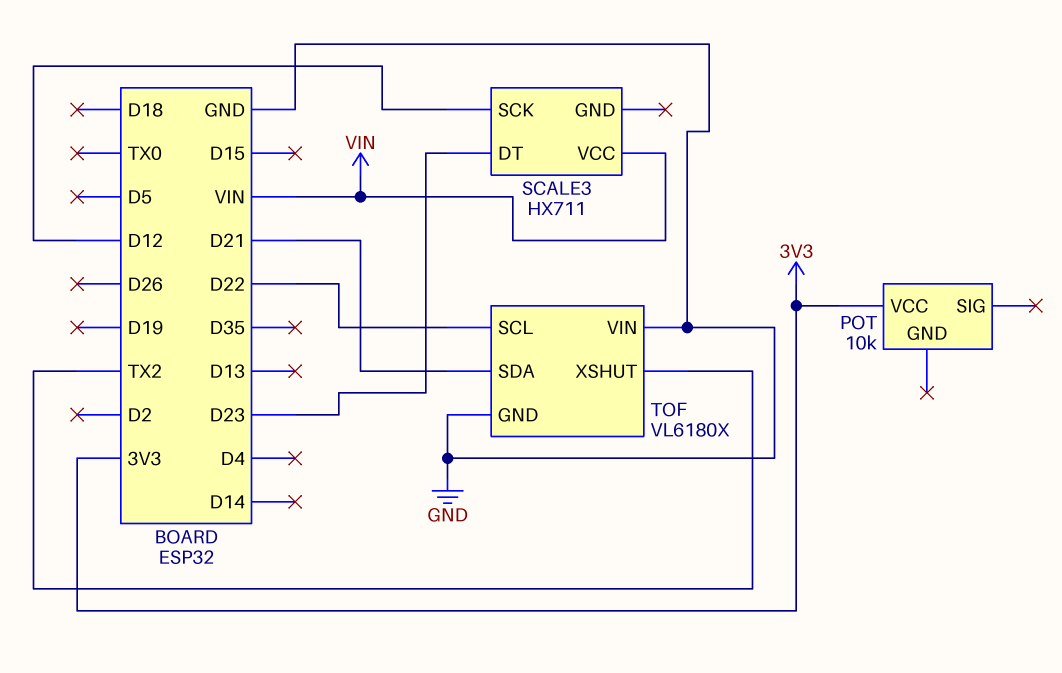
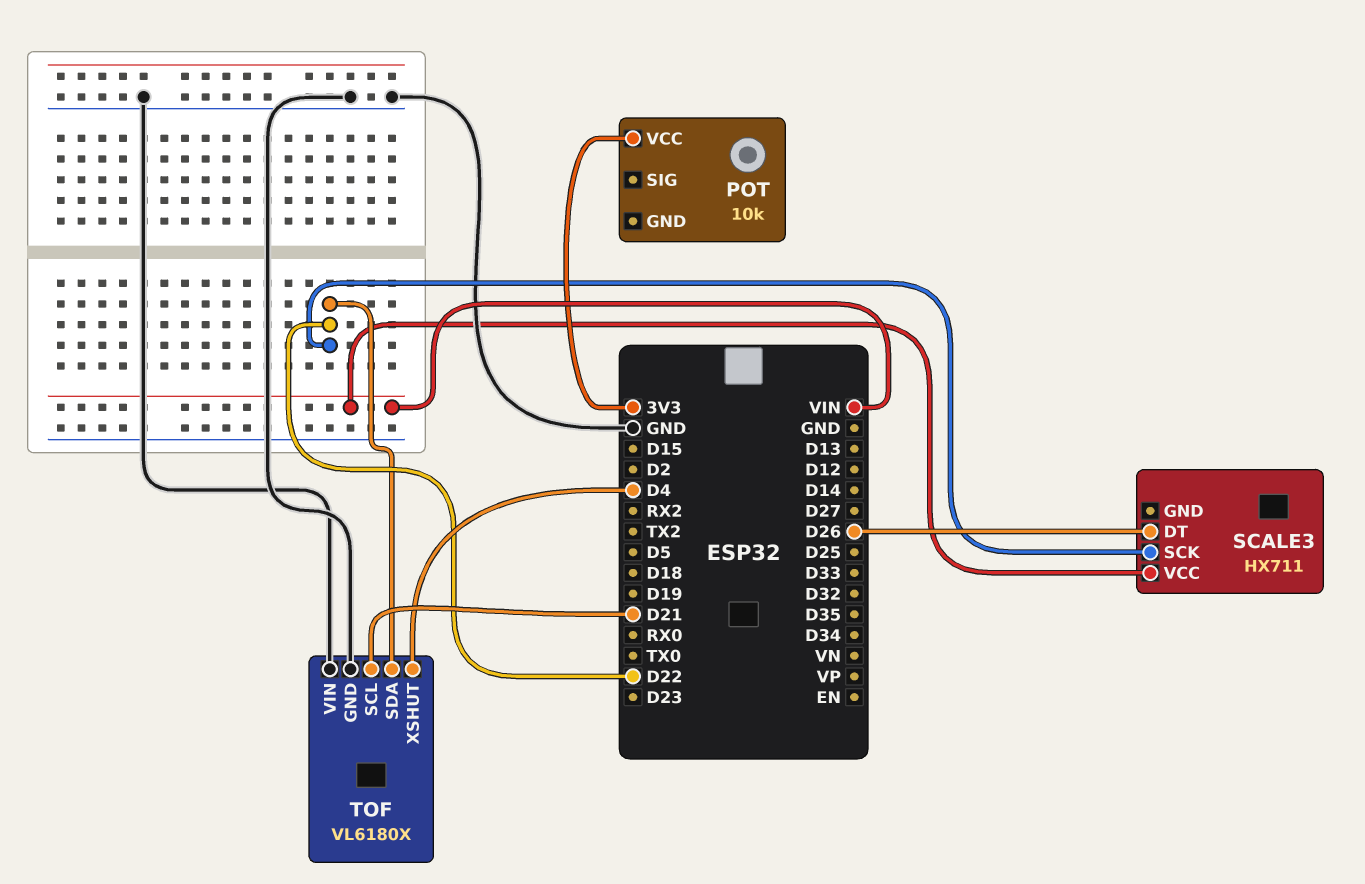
SCALE3 pin DT: D23 -> D26
SCALE3 pin SCK: D12 -> D22
TOF pin SCL: D22 -> D21
TOF pin SDA: D21 -> D22
TOF pin XSHUT: TX2 -> D4

